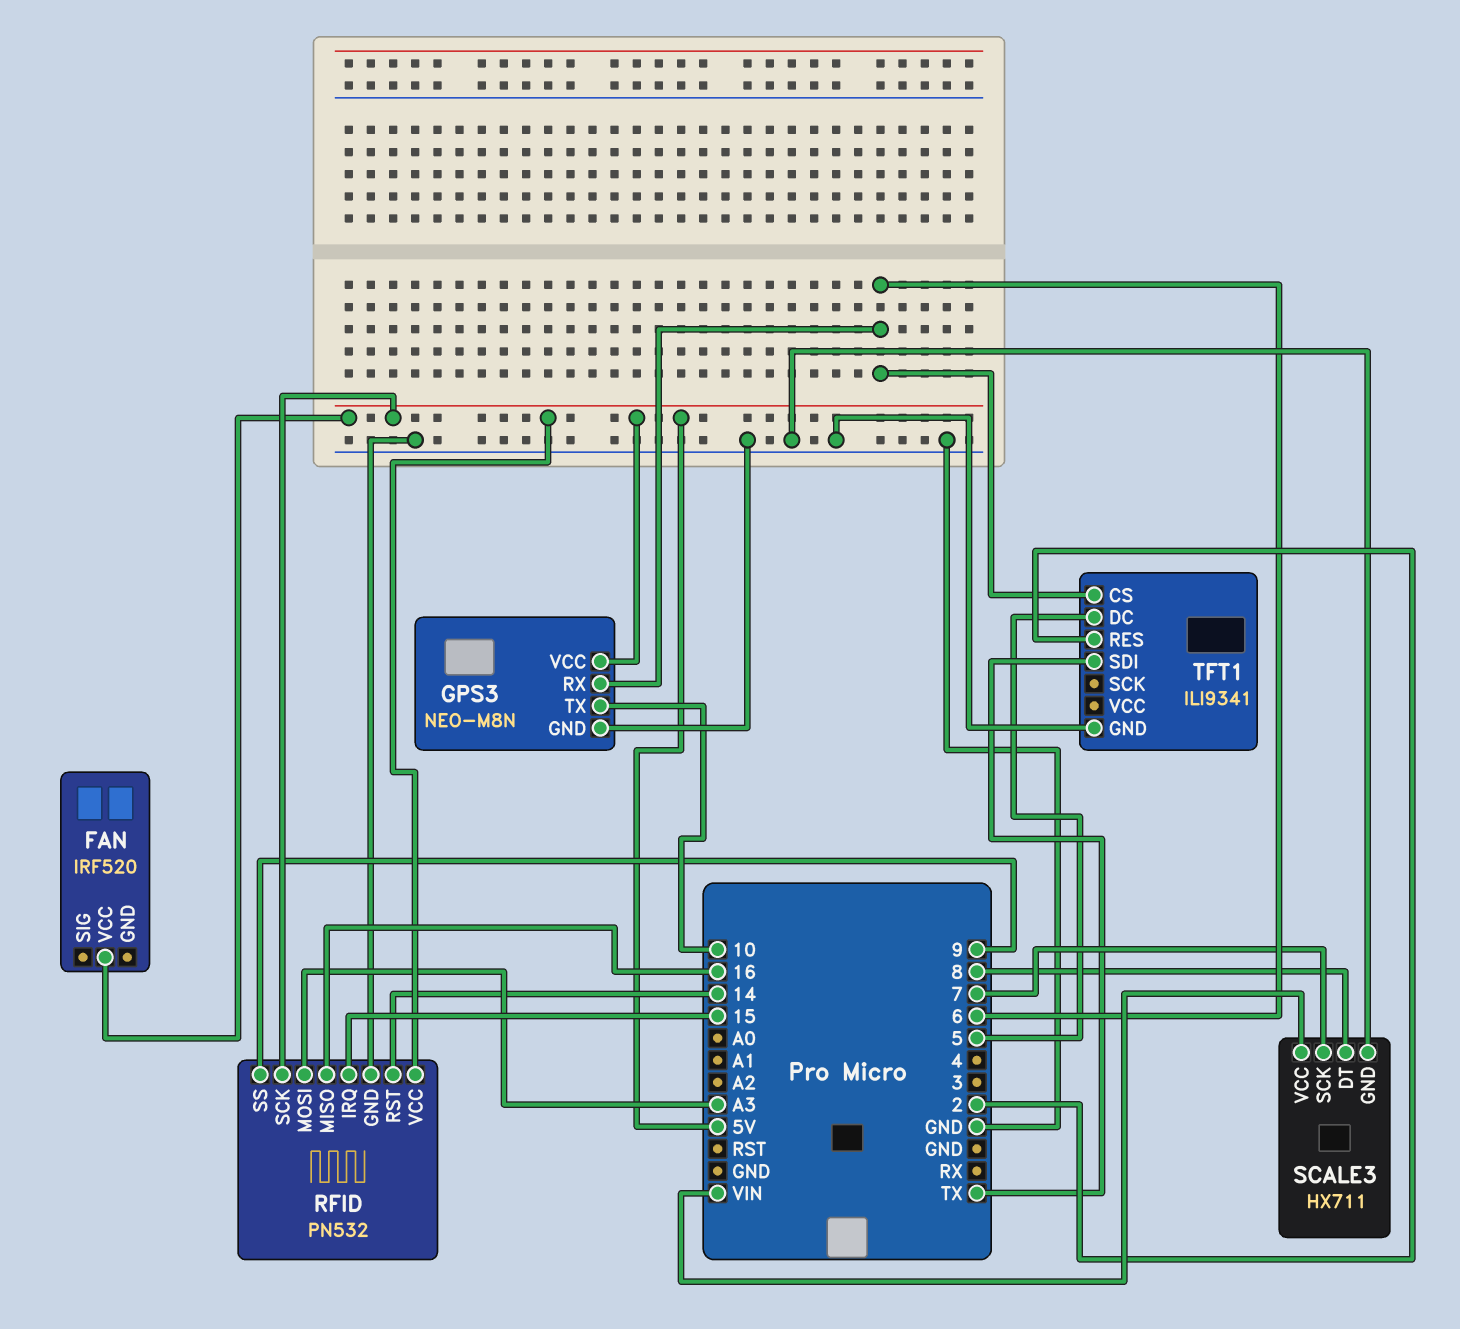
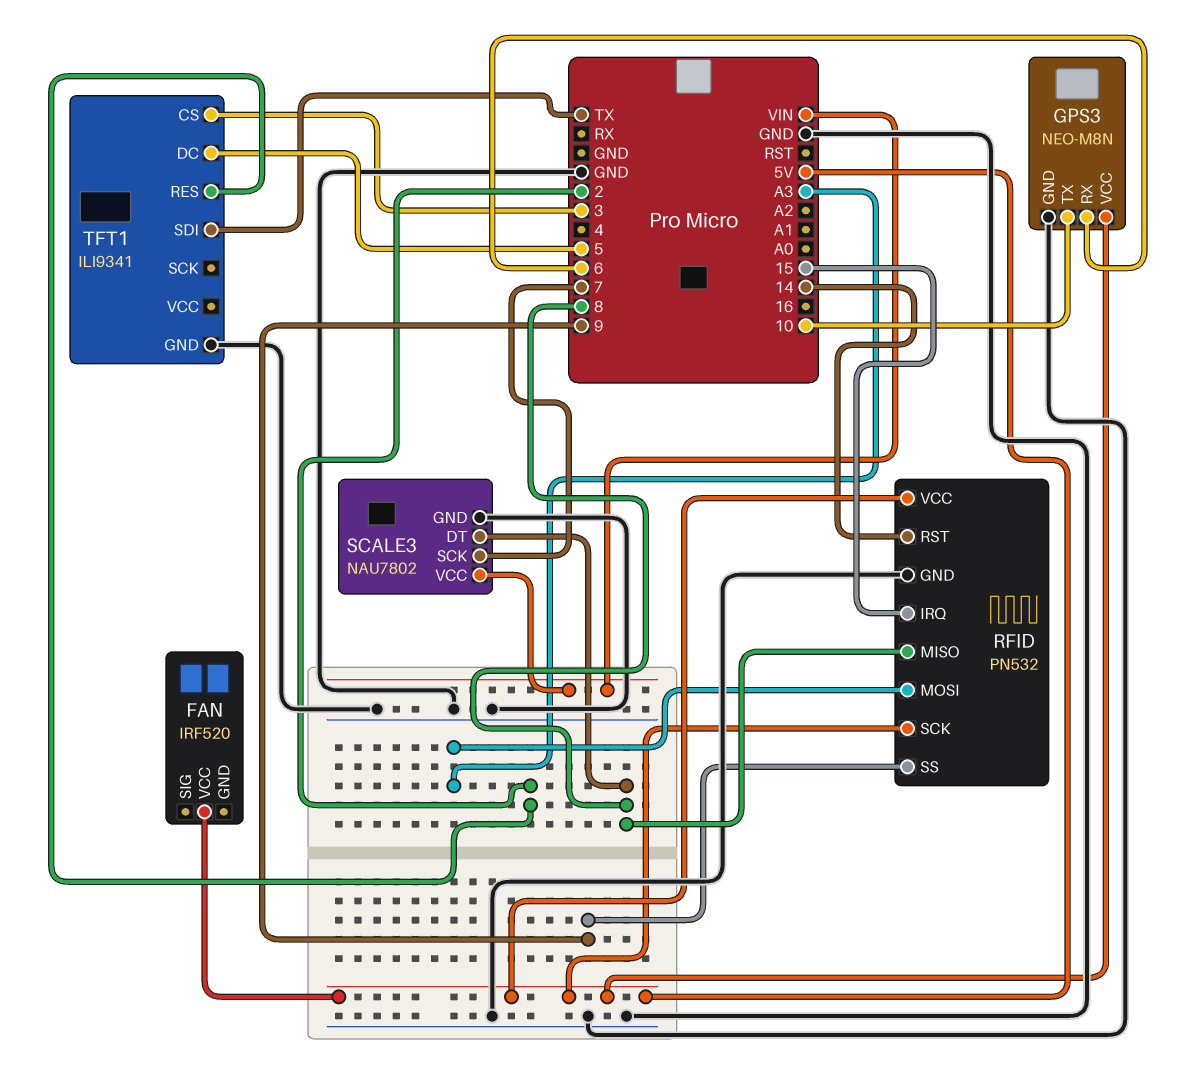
RFID pin MISO: 16 -> 8
SCALE3: HX711 -> NAU7802
TFT1 pin CS: 6 -> 3

